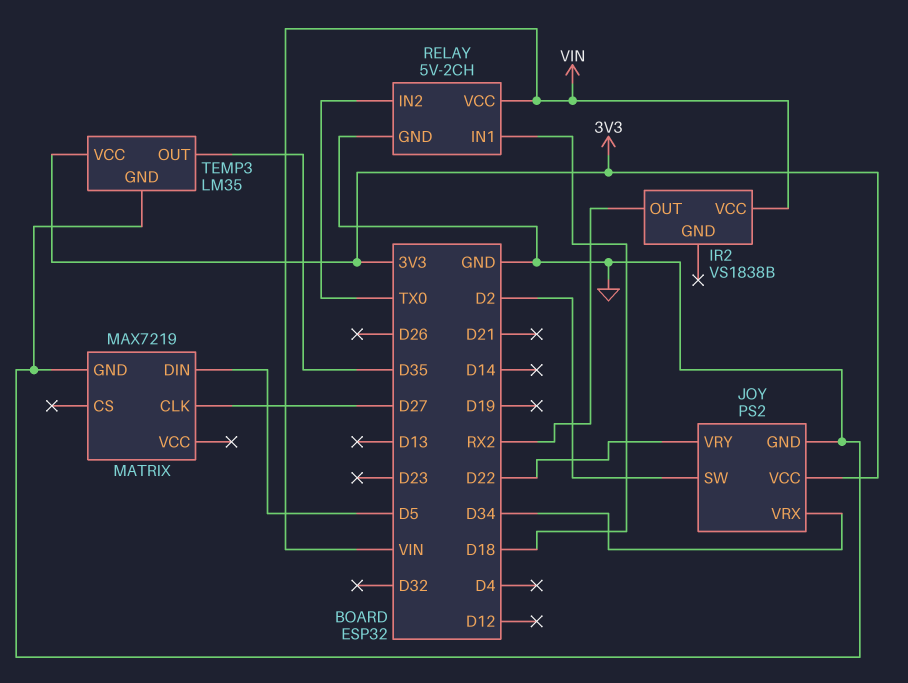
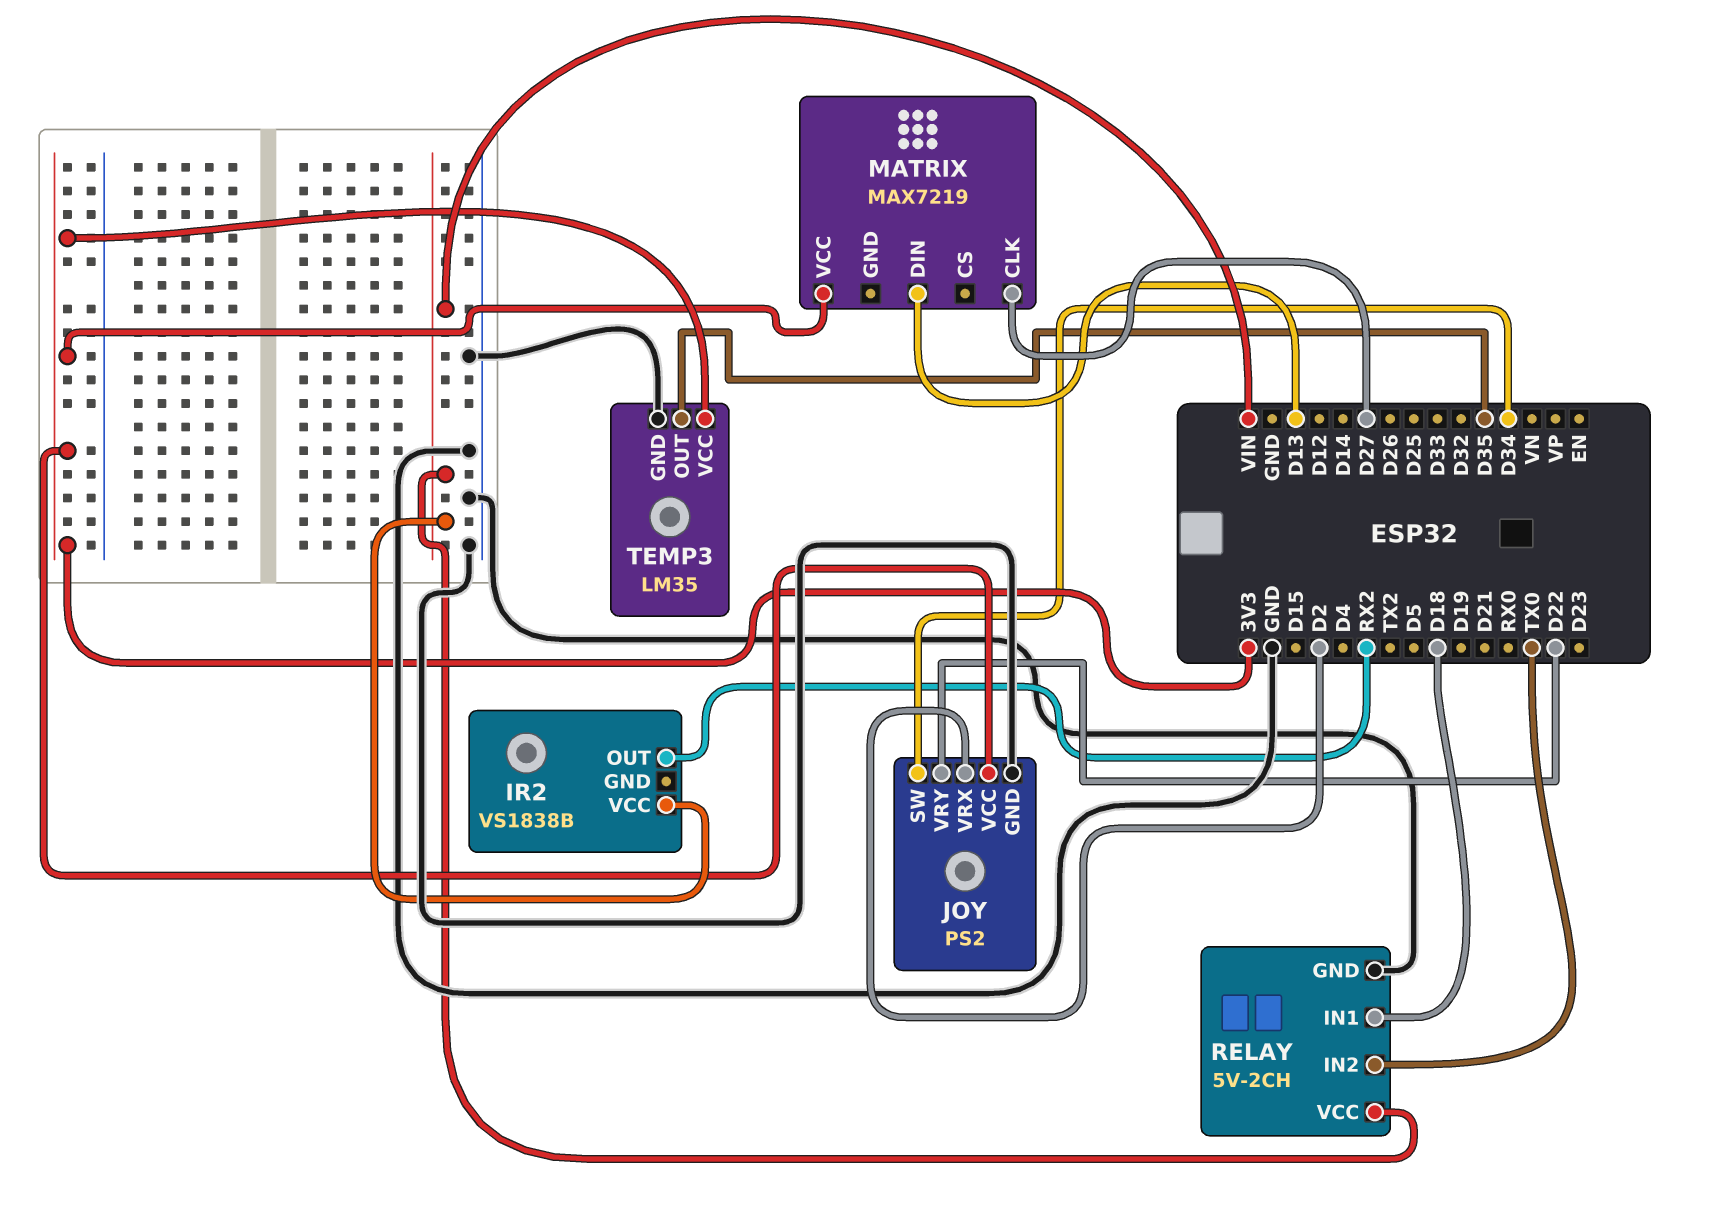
JOY pin SW: D2 -> D34
JOY pin VRX: D34 -> D2
MATRIX pin DIN: D5 -> D13
MATRIX pin GND: GND -> none
MATRIX pin VCC: none -> 3V3

